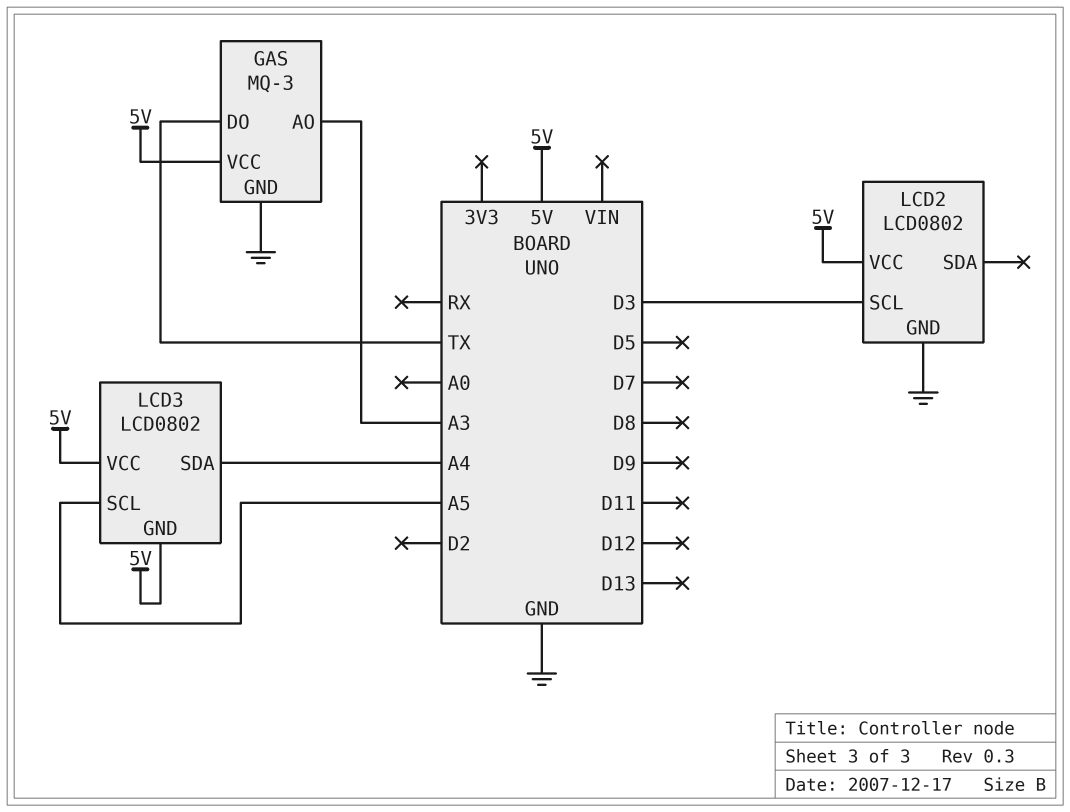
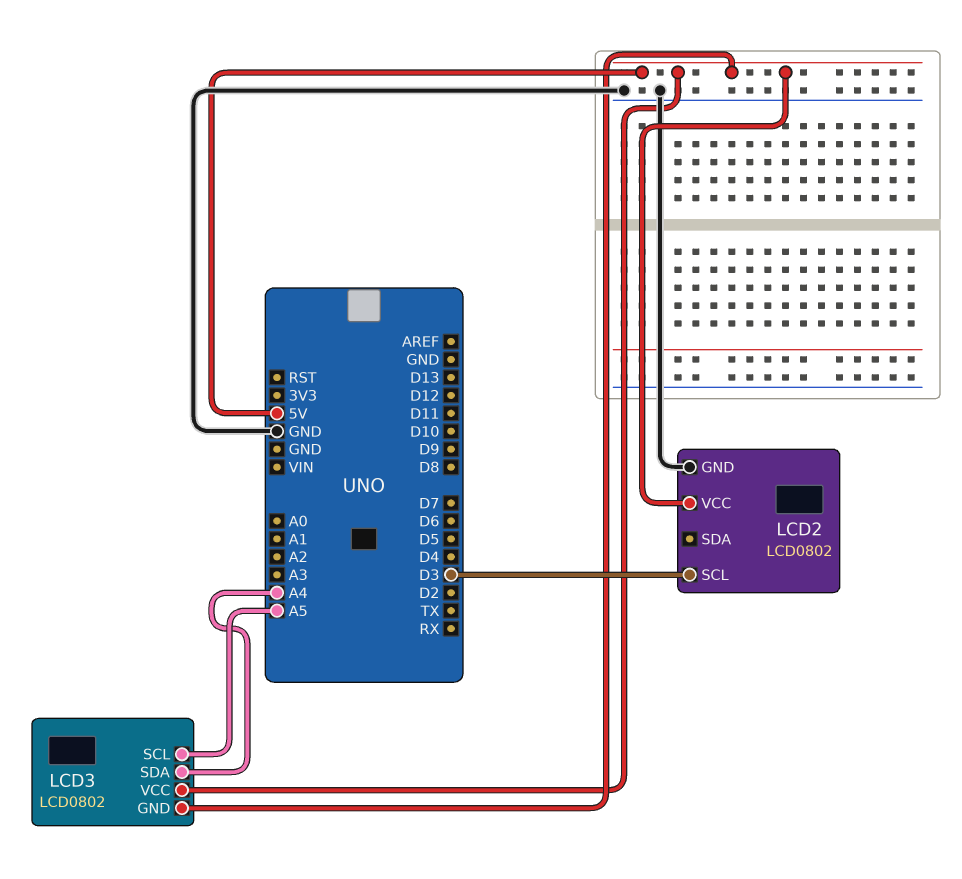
GAS: MQ-3 -> none
GAS pin AO: A3 -> none
GAS pin DO: TX -> none
GAS pin GND: GND -> none
GAS pin VCC: 5V -> none

